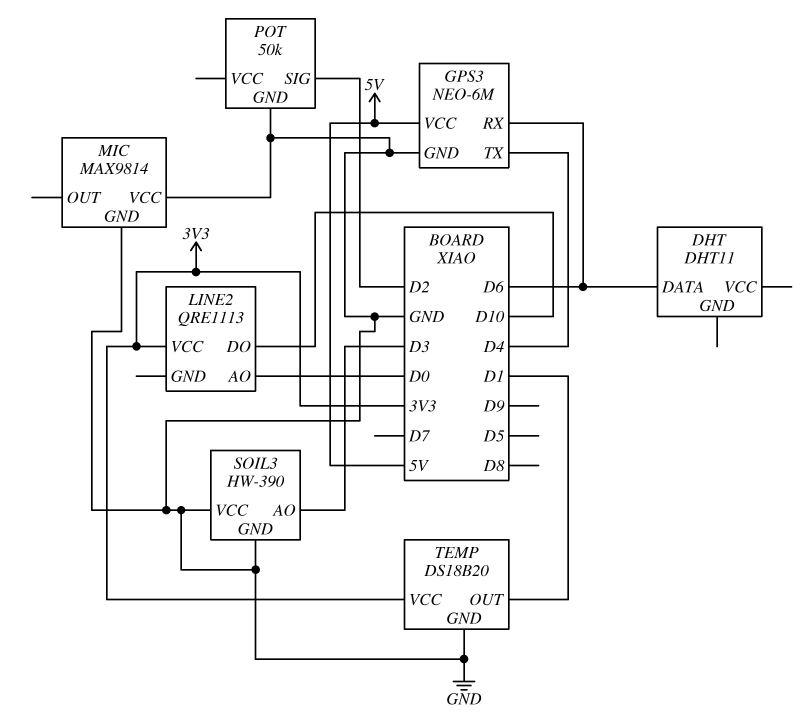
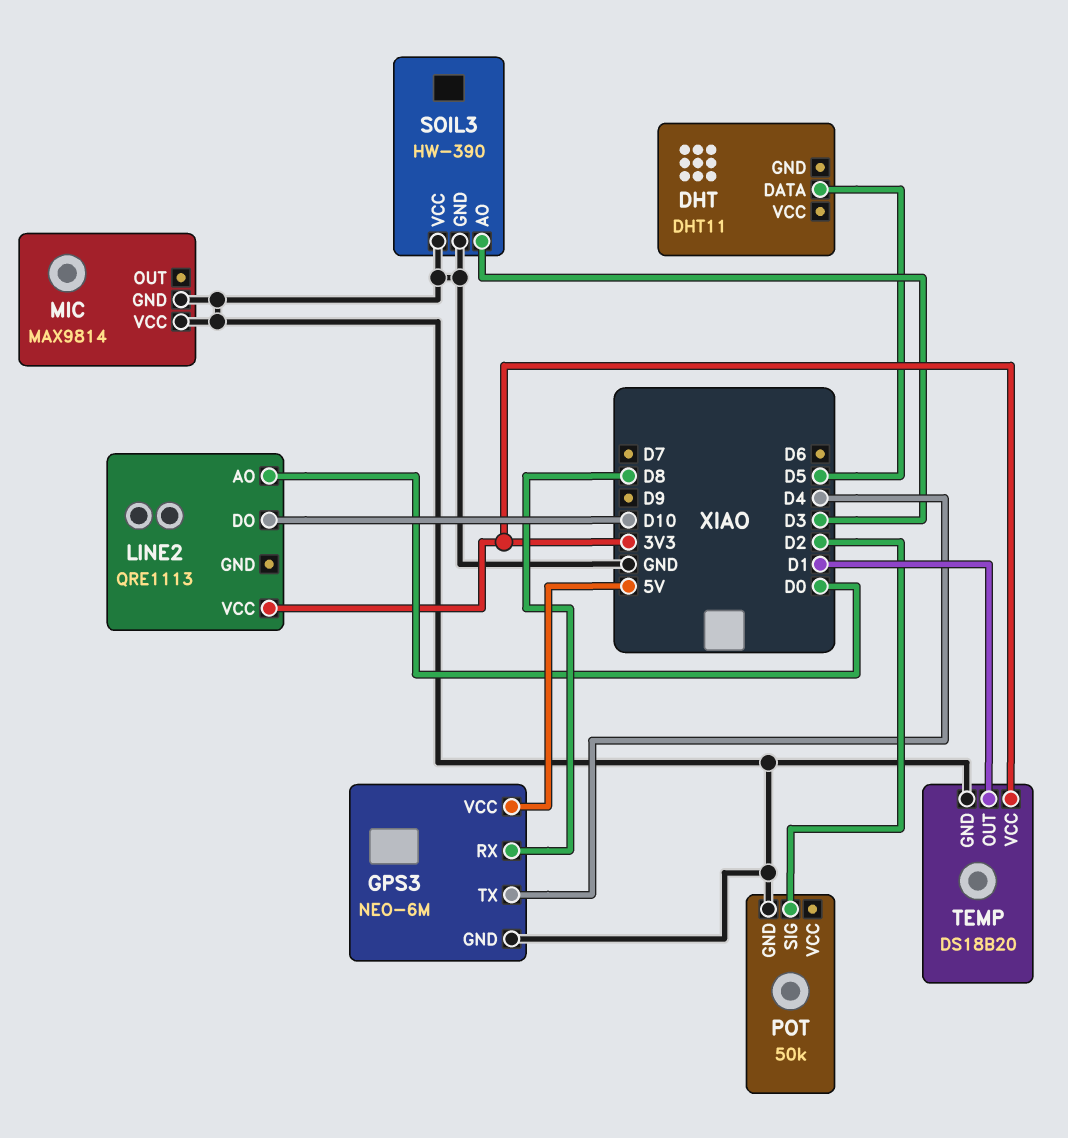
DHT pin DATA: D6 -> D5
GPS3 pin RX: D6 -> D8

